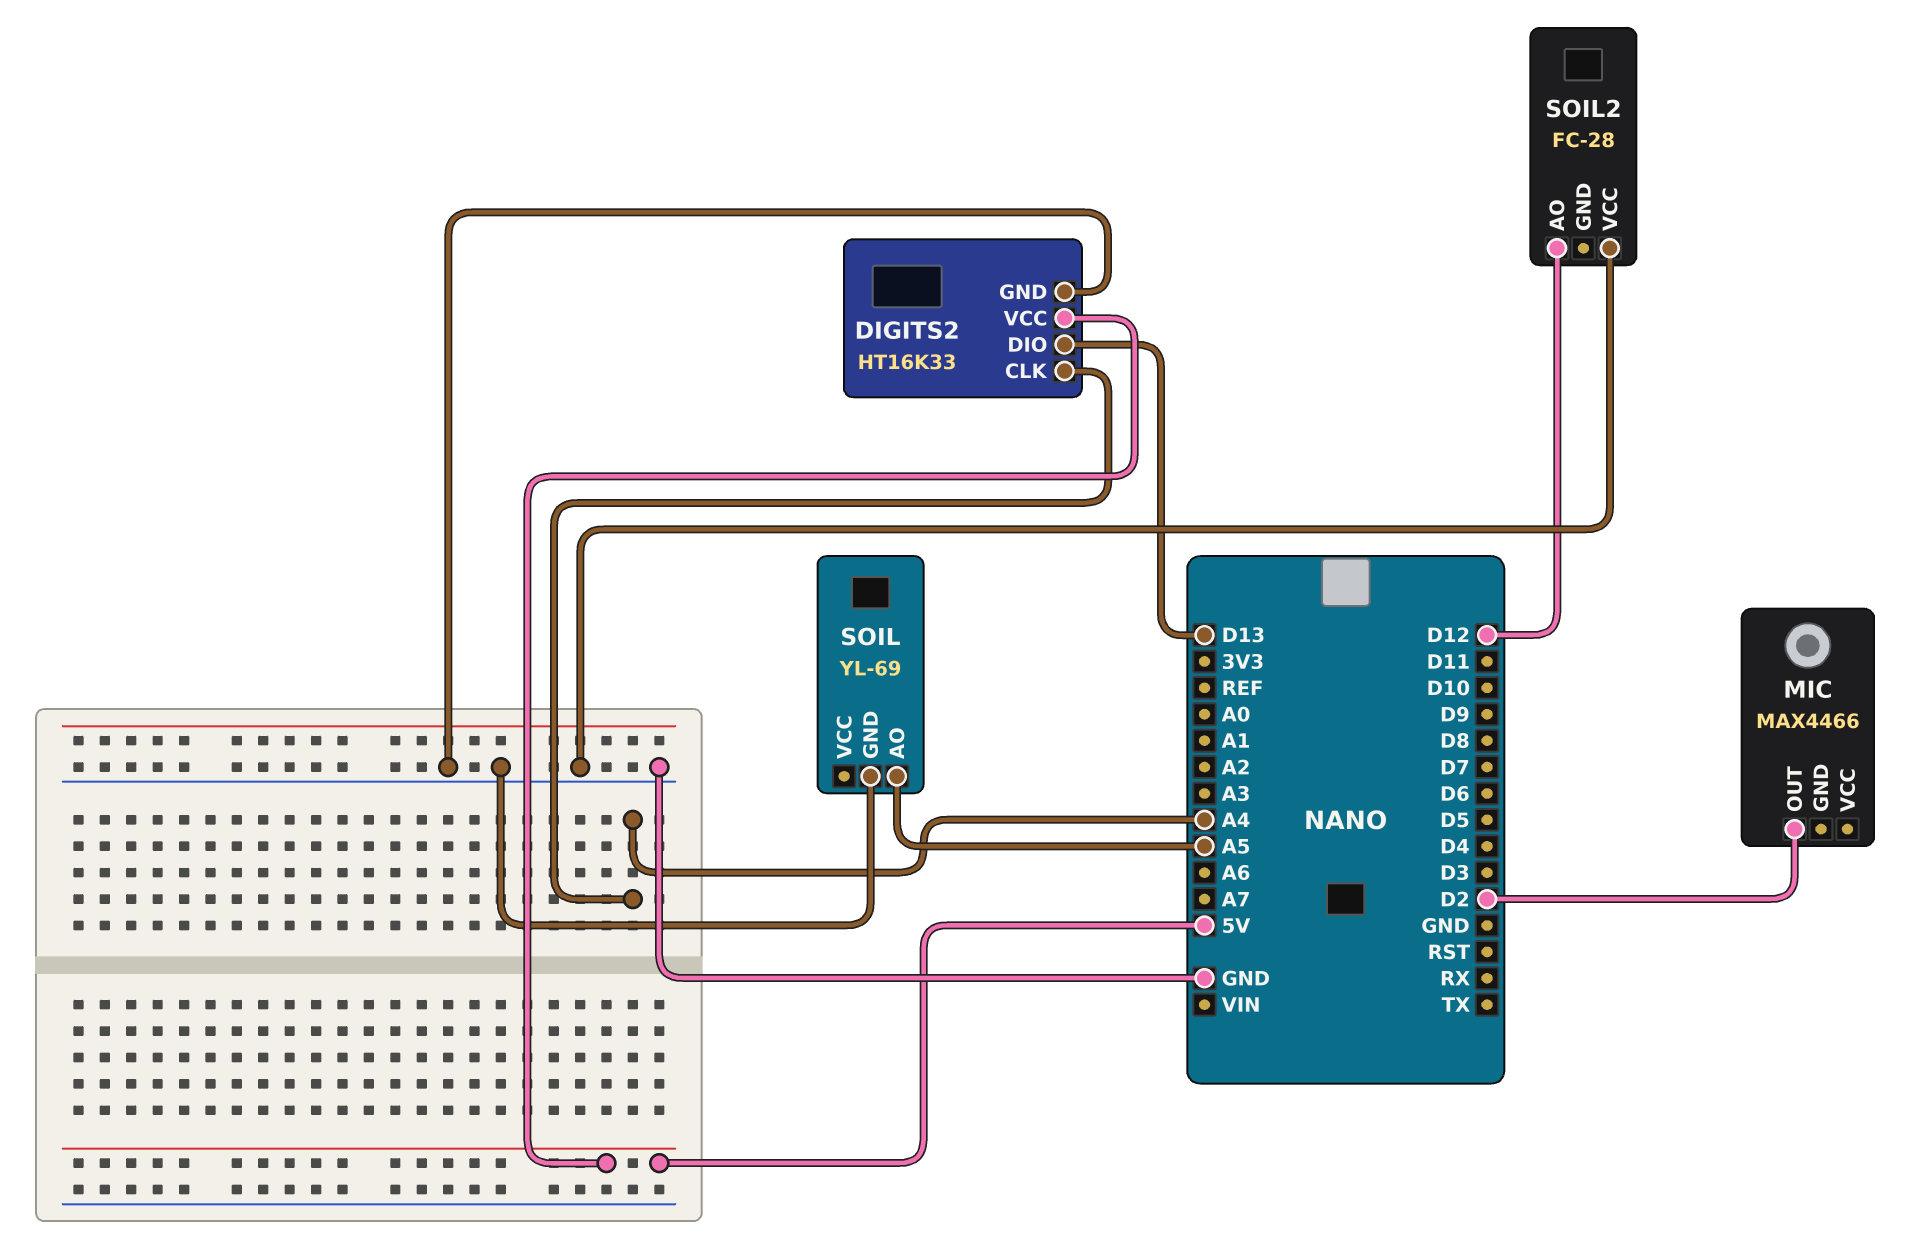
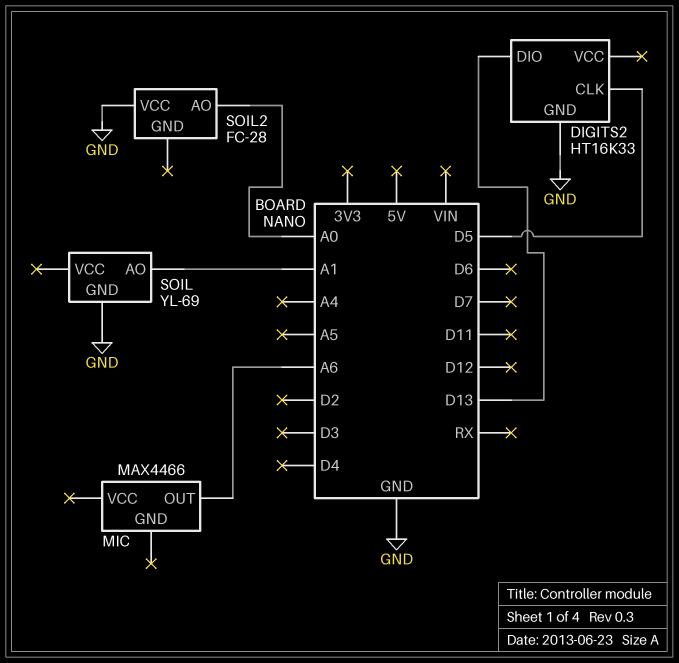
DIGITS2 pin CLK: A4 -> D5
DIGITS2 pin VCC: 5V -> none
MIC pin OUT: D2 -> A6
SOIL pin AO: A5 -> A1
SOIL2 pin AO: D12 -> A0

